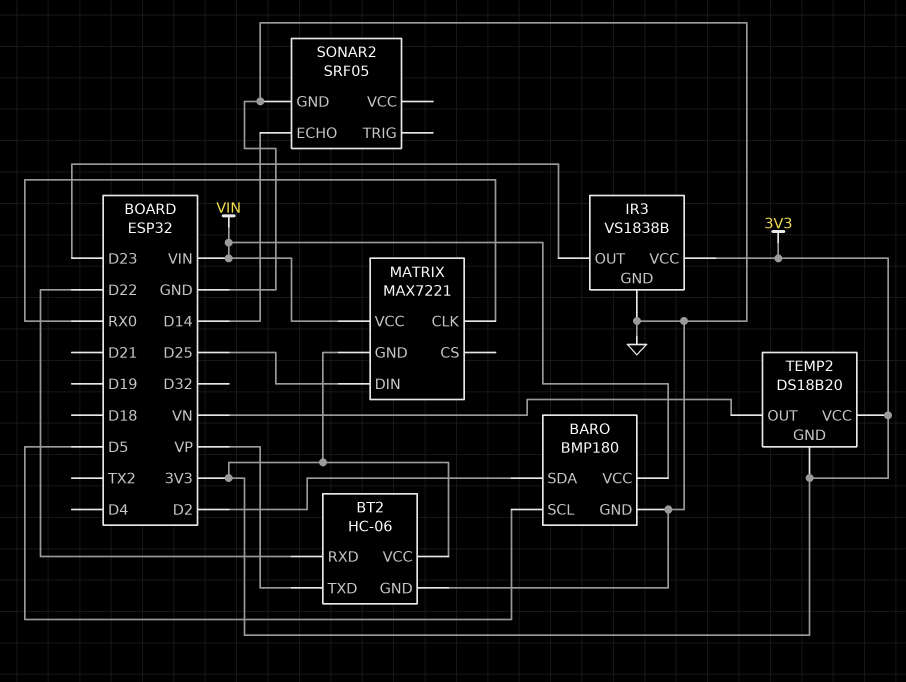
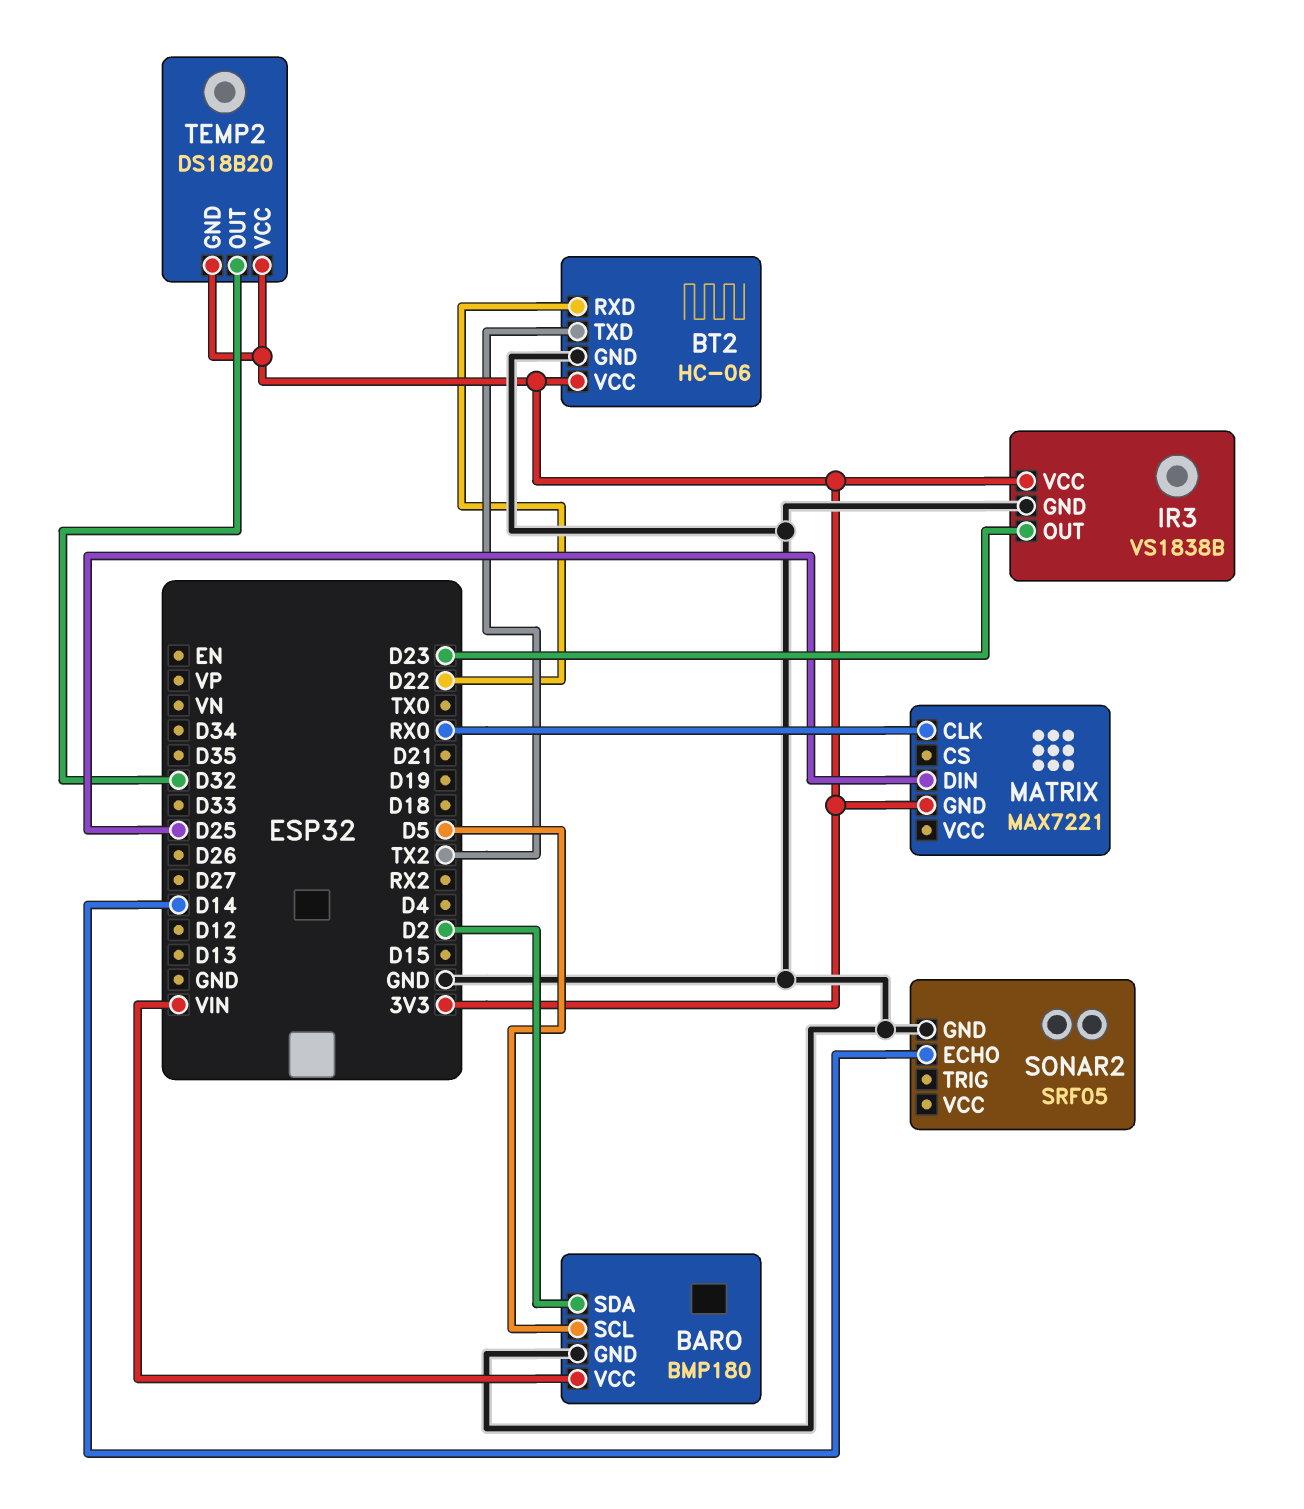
BT2 pin TXD: VP -> TX2
MATRIX pin VCC: VIN -> none
TEMP2 pin OUT: VN -> D32

